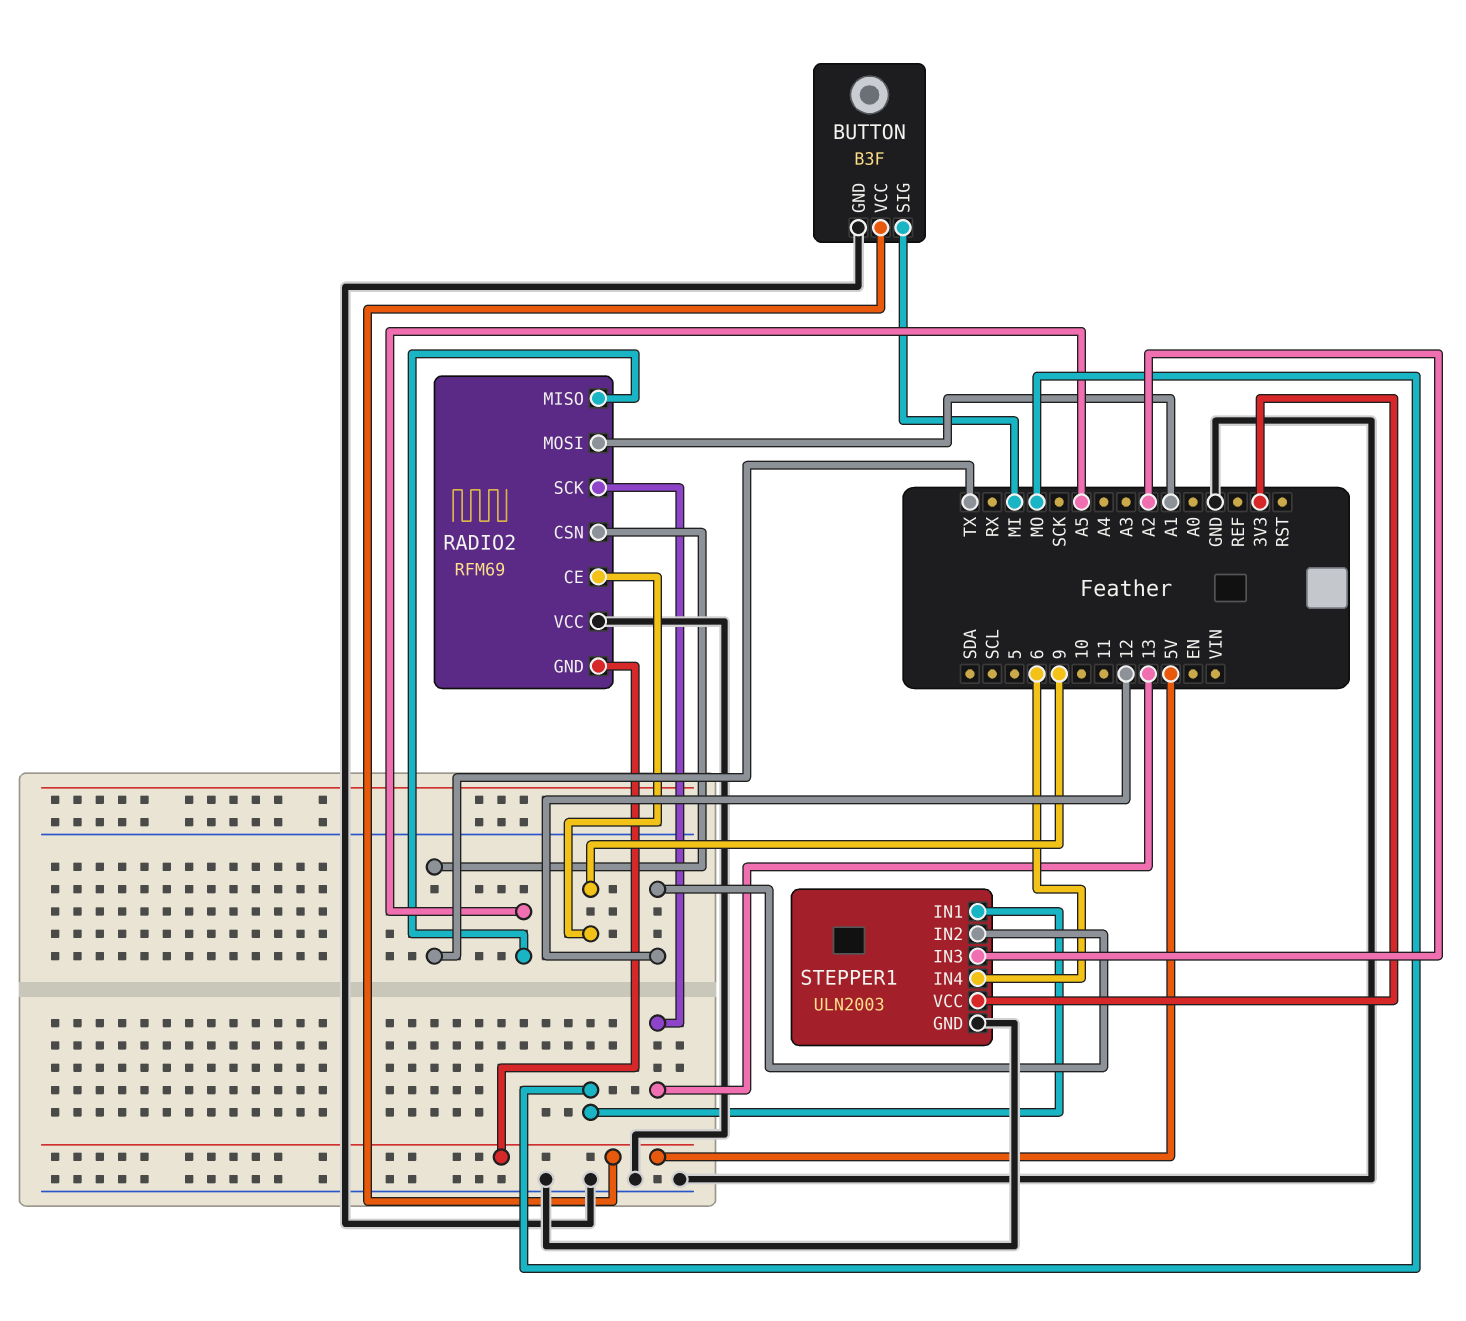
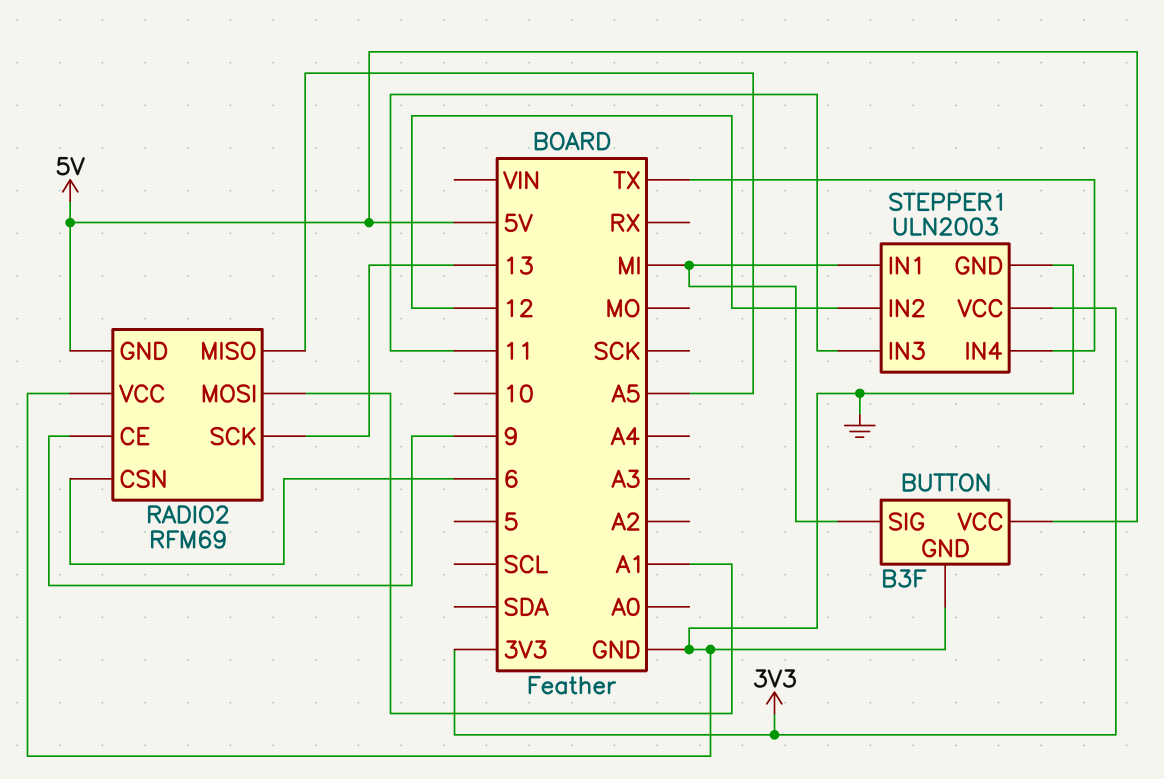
RADIO2 pin CSN: TX -> 6
STEPPER1 pin IN1: MO -> MI
STEPPER1 pin IN3: A2 -> 11
STEPPER1 pin IN4: 6 -> TX

